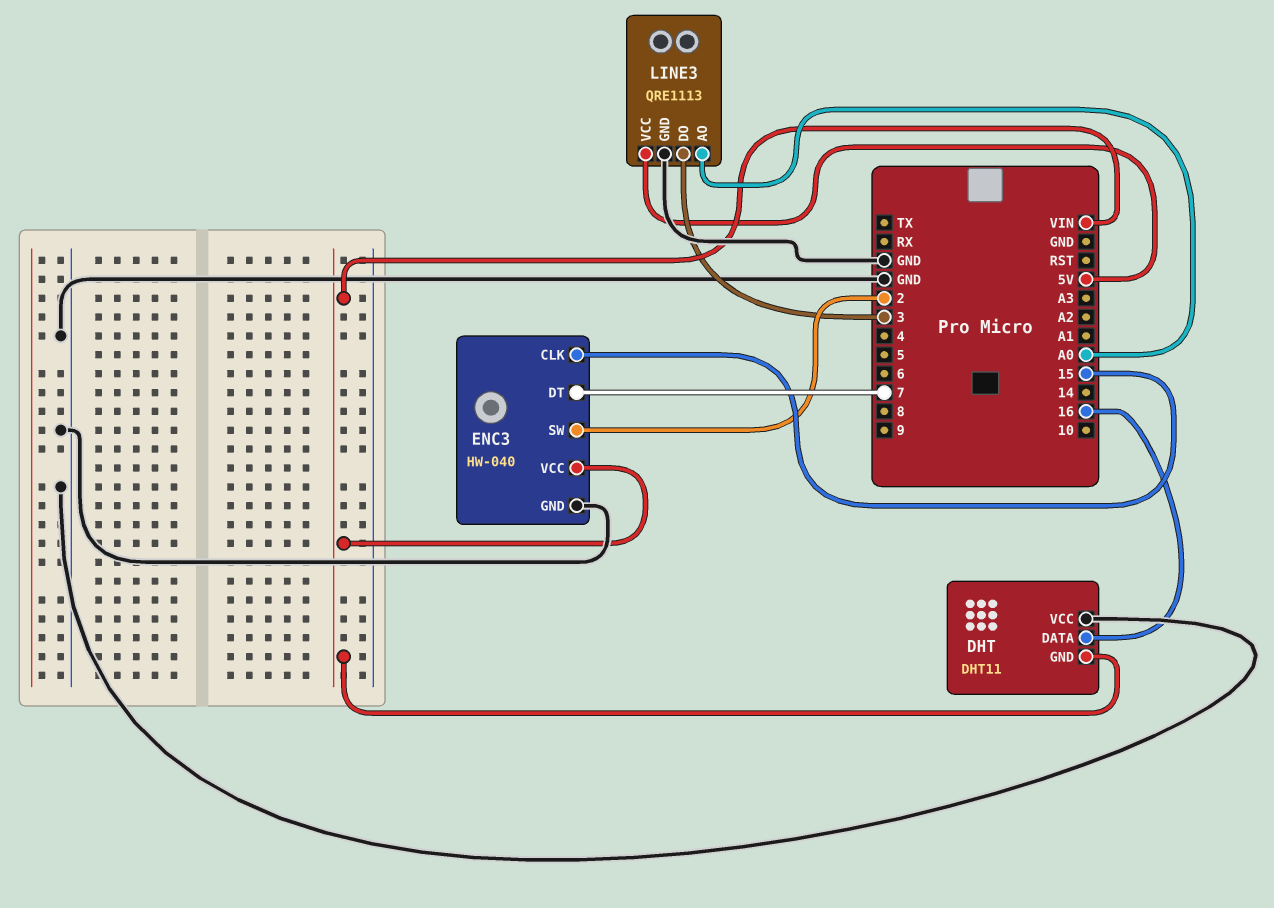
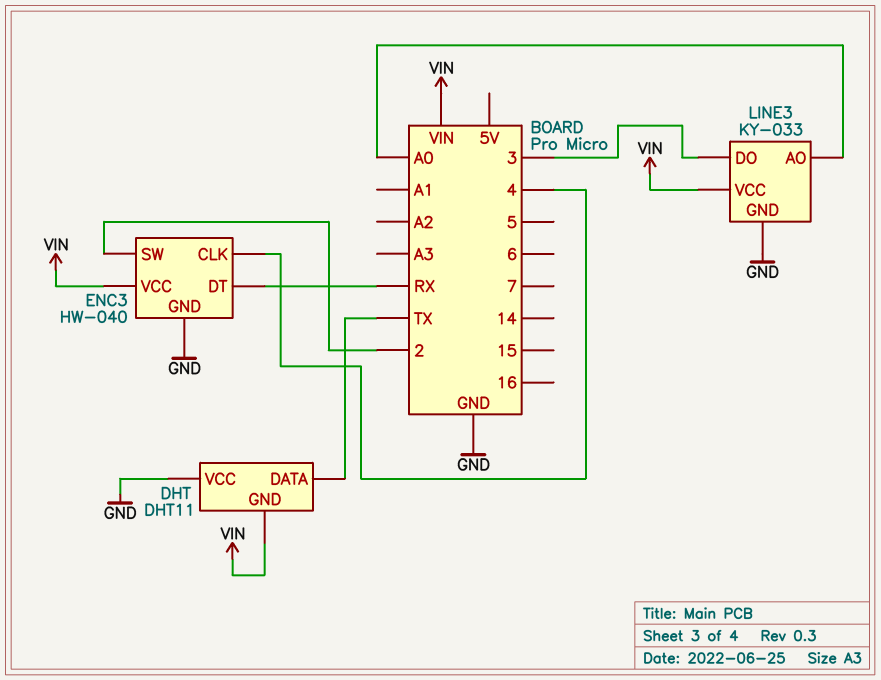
DHT pin DATA: 16 -> TX
ENC3 pin CLK: 15 -> 4
ENC3 pin DT: 7 -> RX
LINE3: QRE1113 -> KY-033
LINE3 pin VCC: 5V -> VIN

